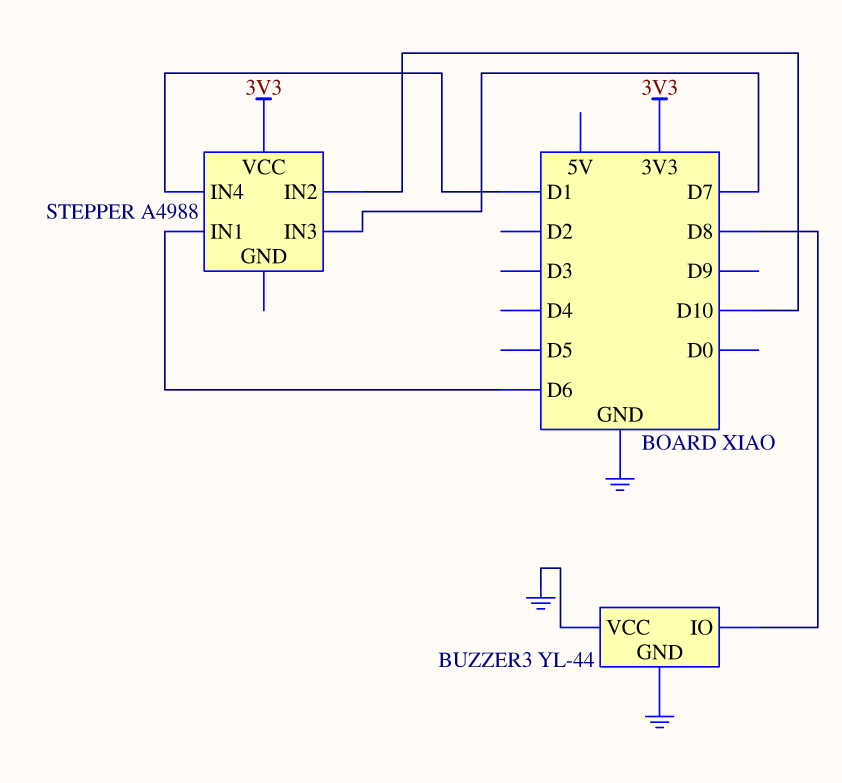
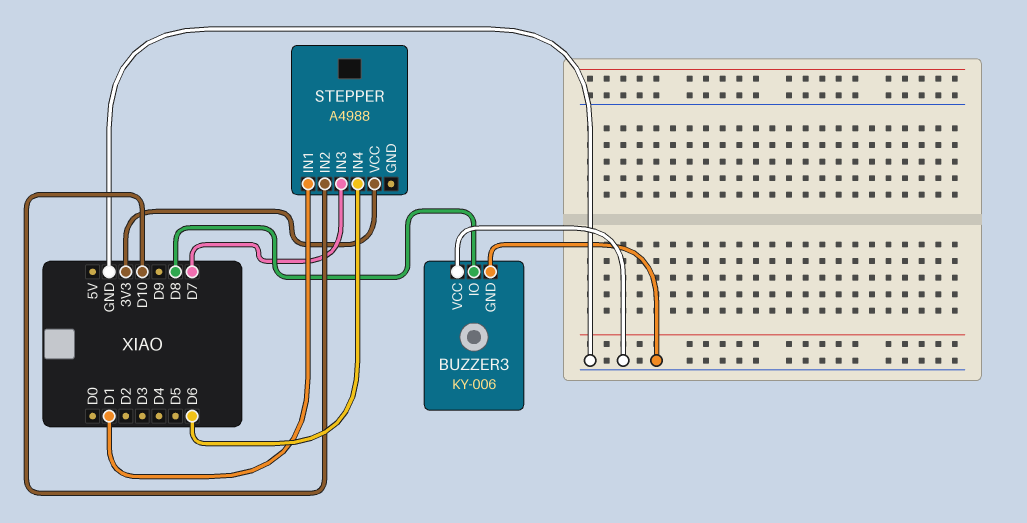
BUZZER3: YL-44 -> KY-006
STEPPER pin IN1: D6 -> D1
STEPPER pin IN4: D1 -> D6

